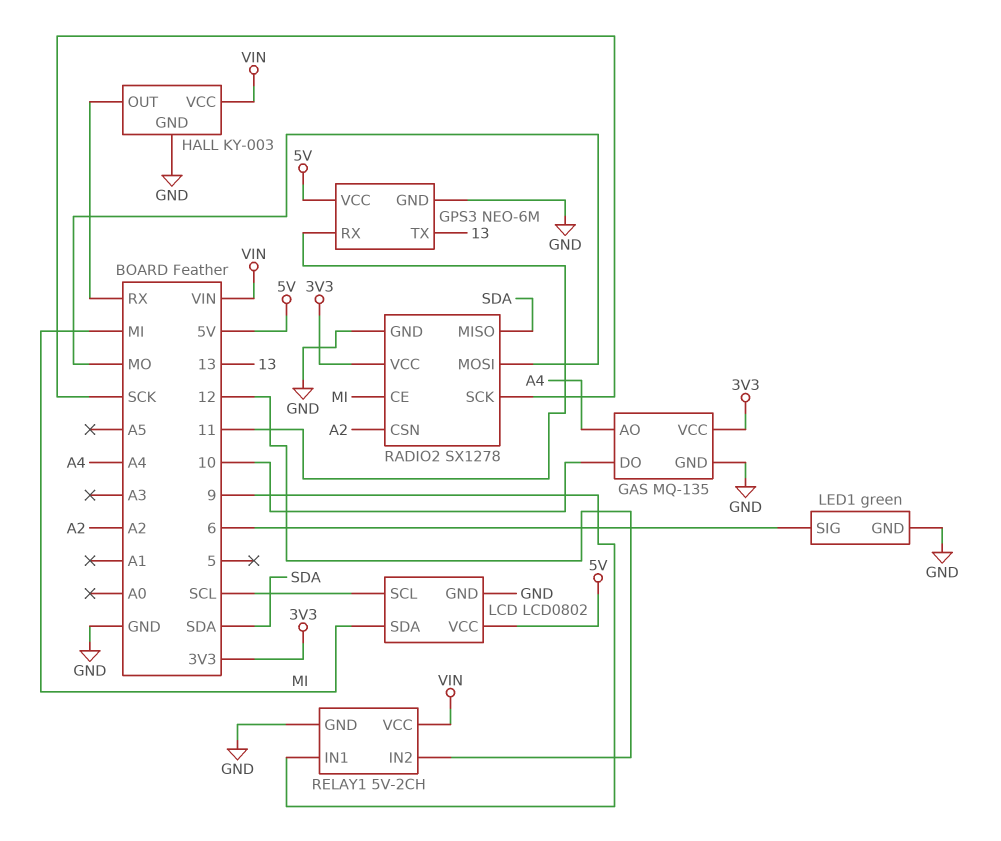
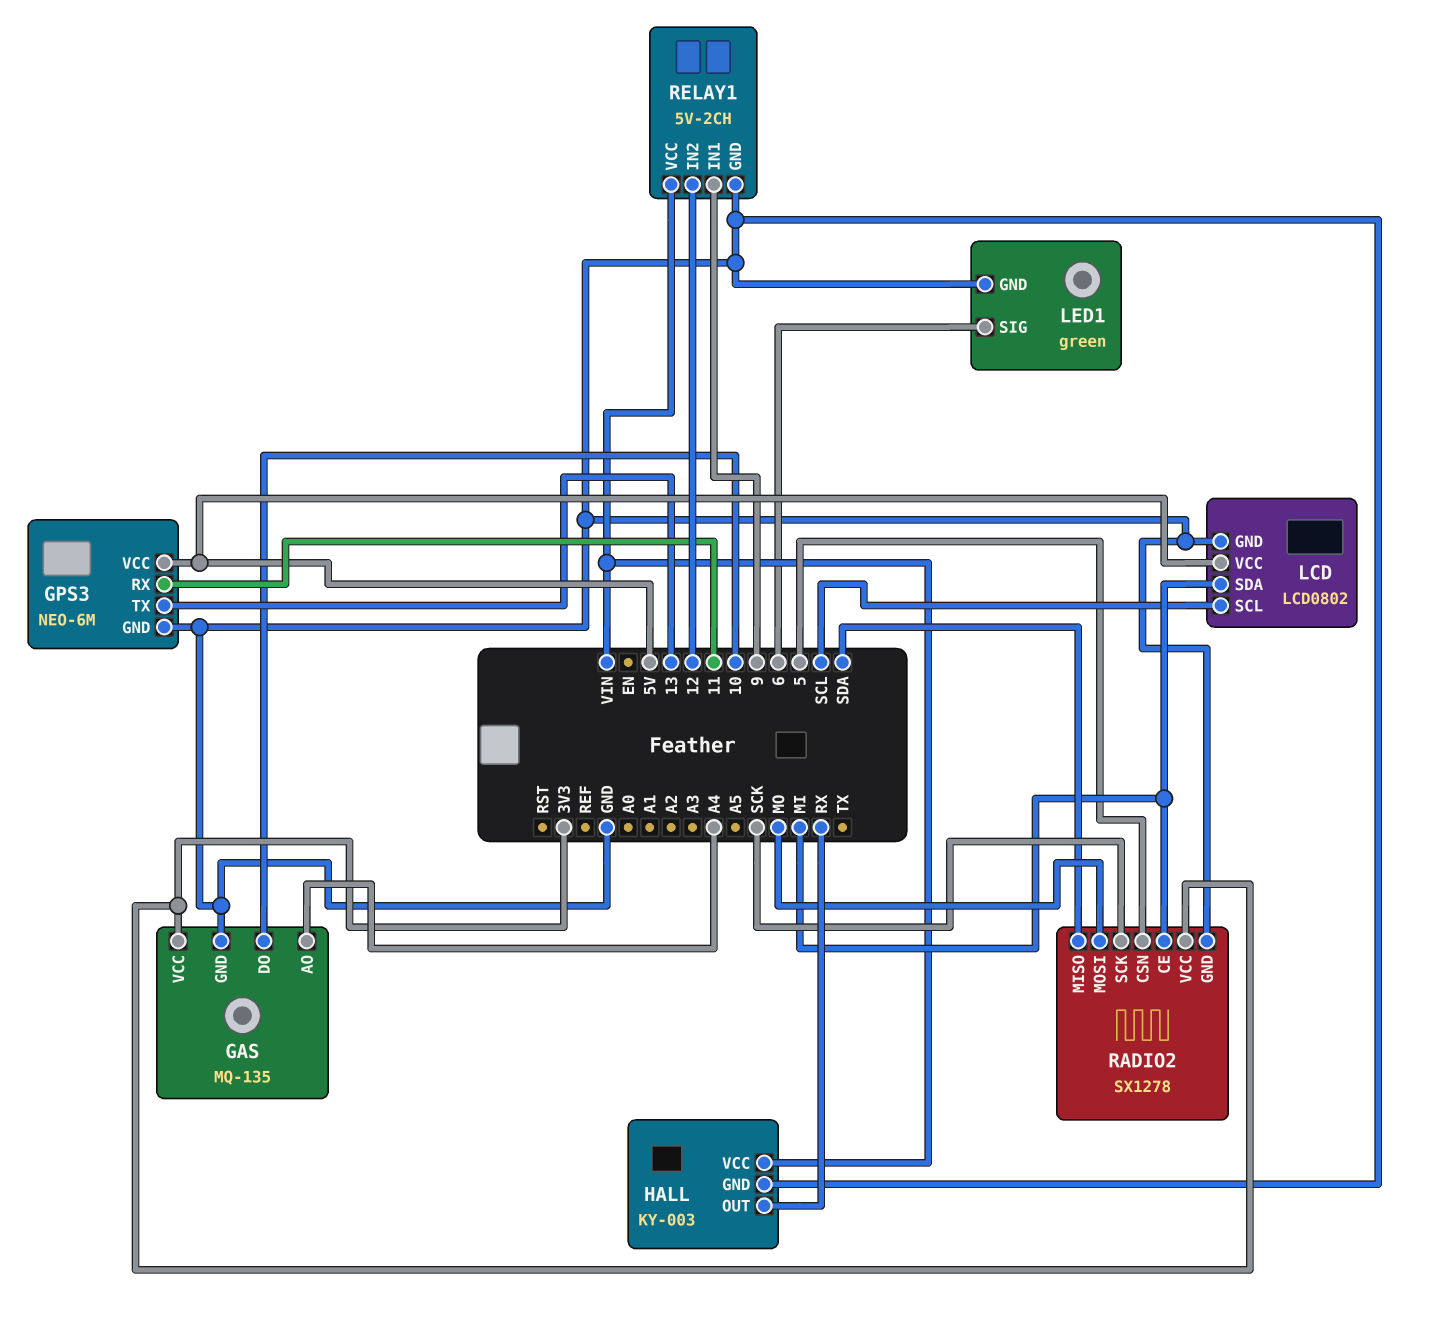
RADIO2 pin CSN: A2 -> 5

